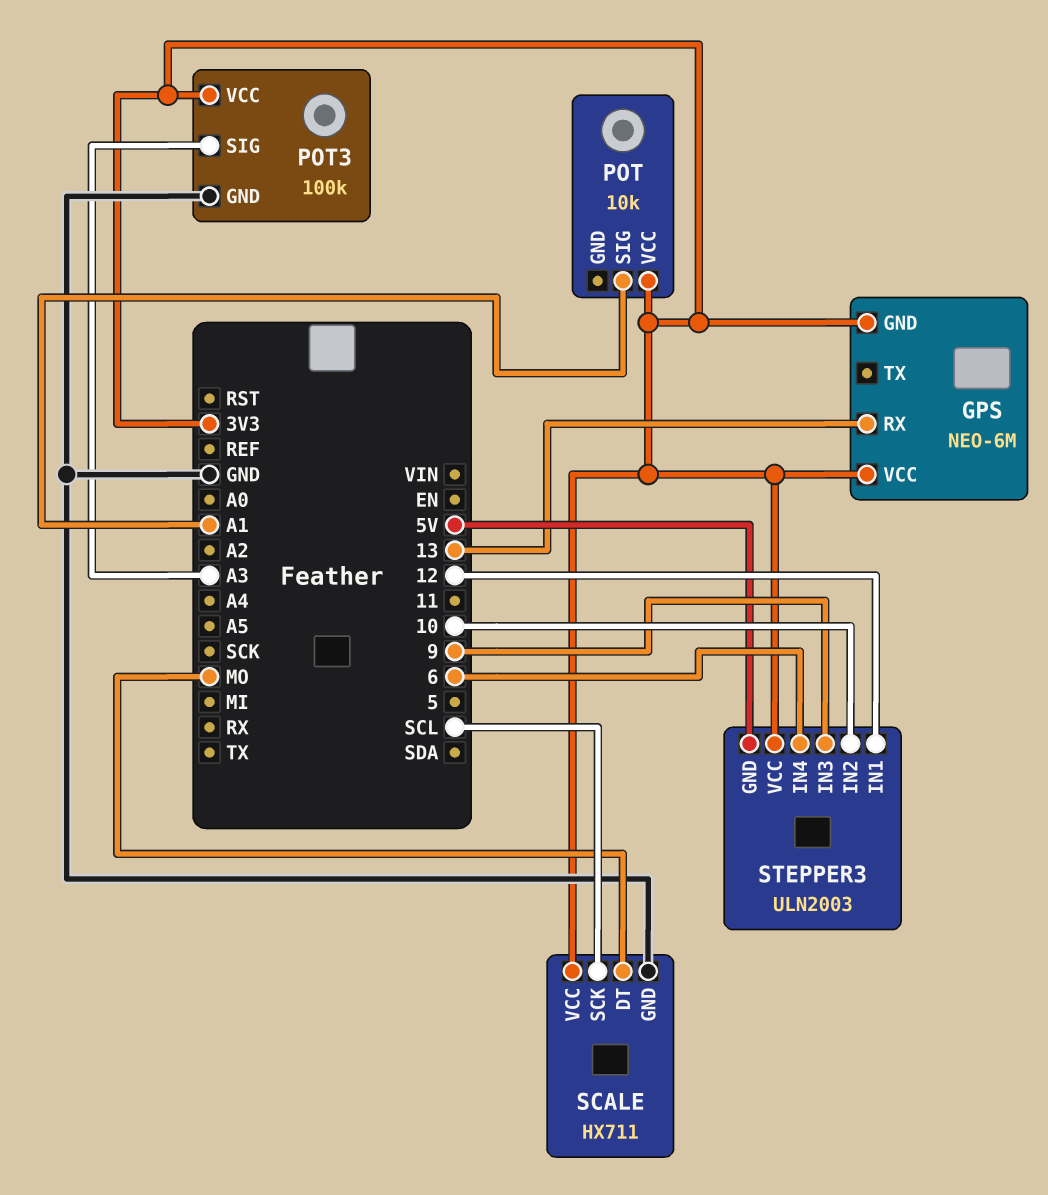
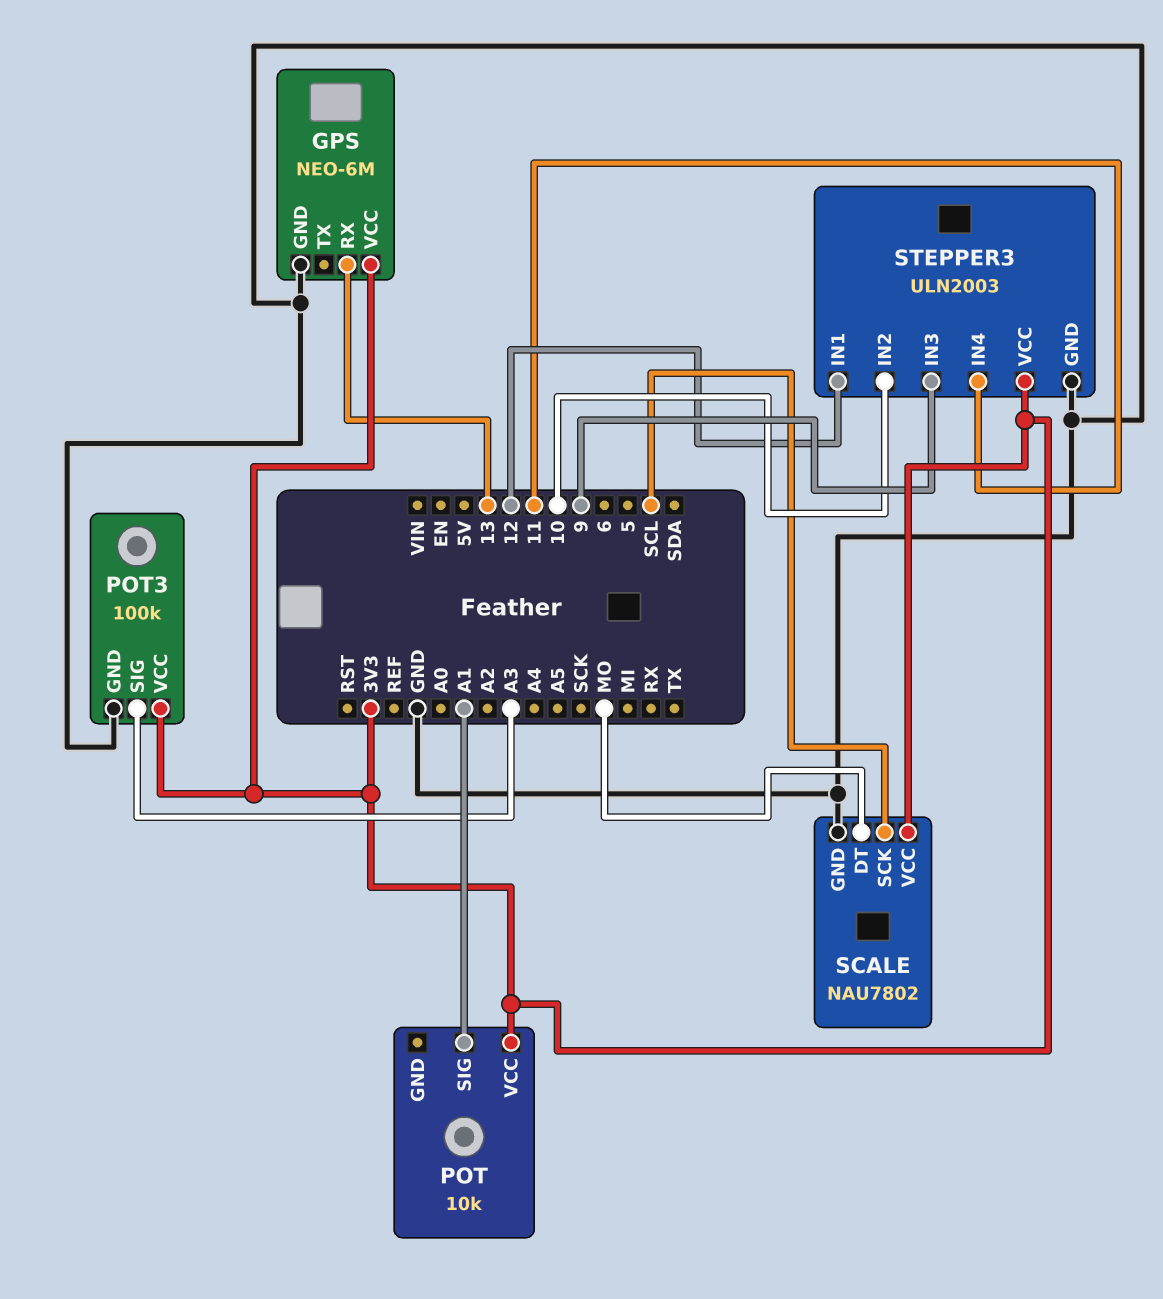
GPS pin GND: 3V3 -> GND
SCALE: HX711 -> NAU7802
STEPPER3 pin GND: 5V -> GND
STEPPER3 pin IN4: 6 -> 11

